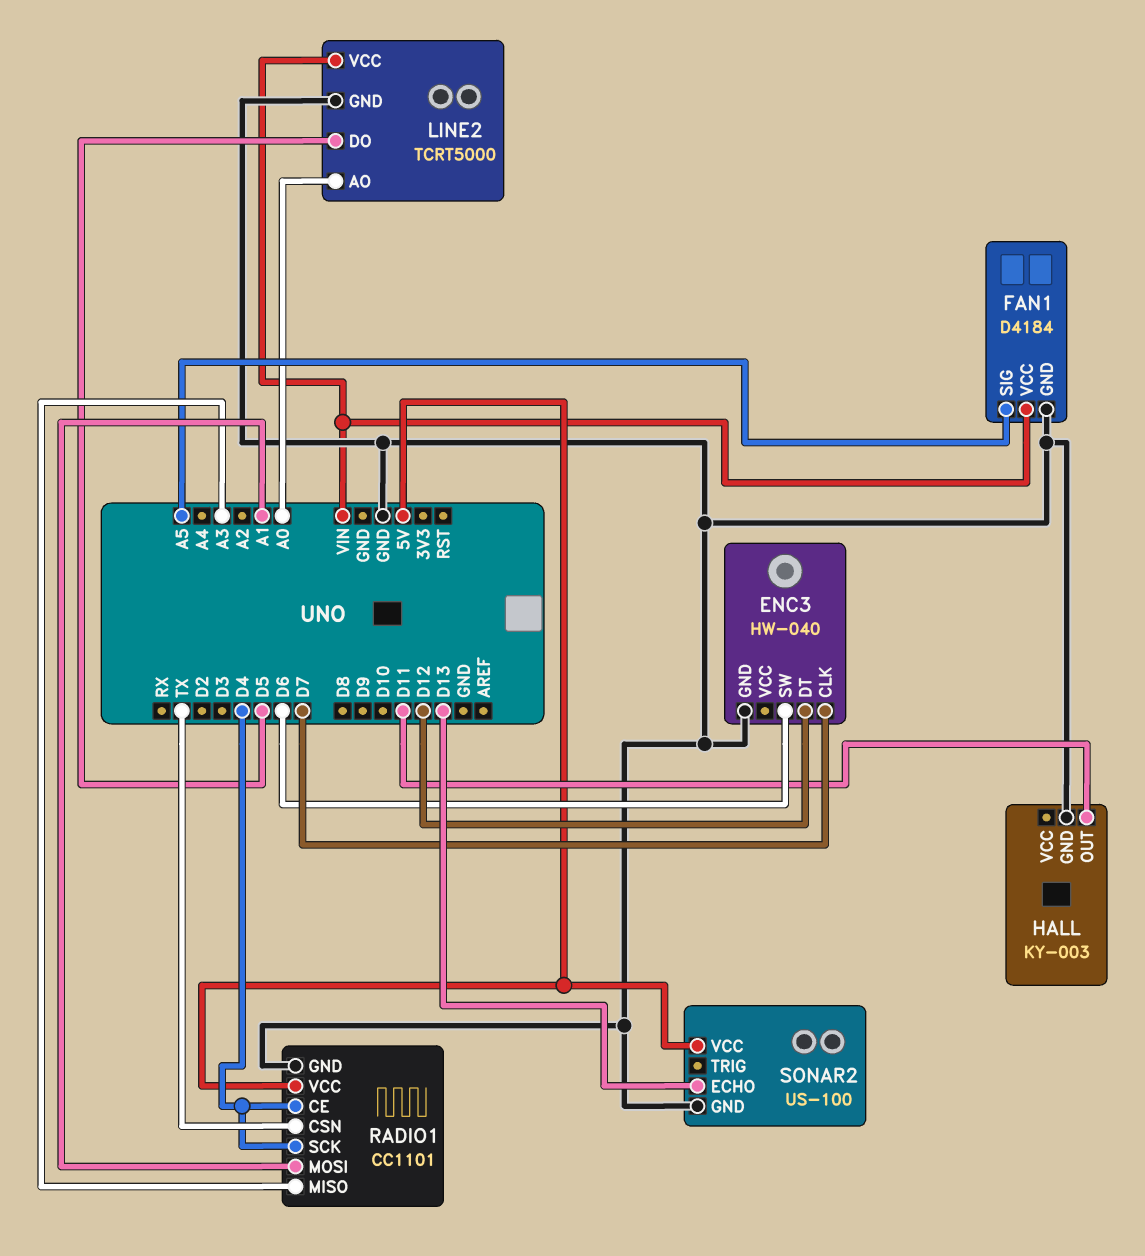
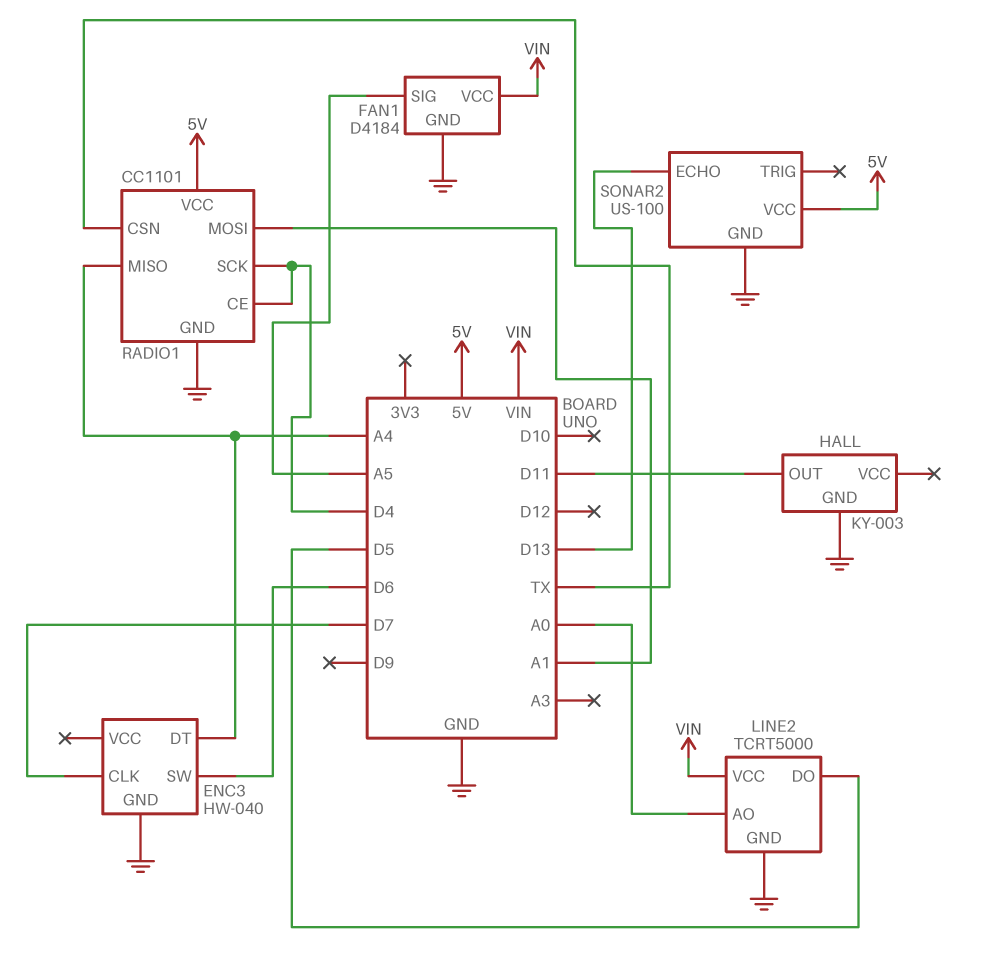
ENC3 pin DT: D12 -> A4
RADIO1 pin MISO: A3 -> A4

